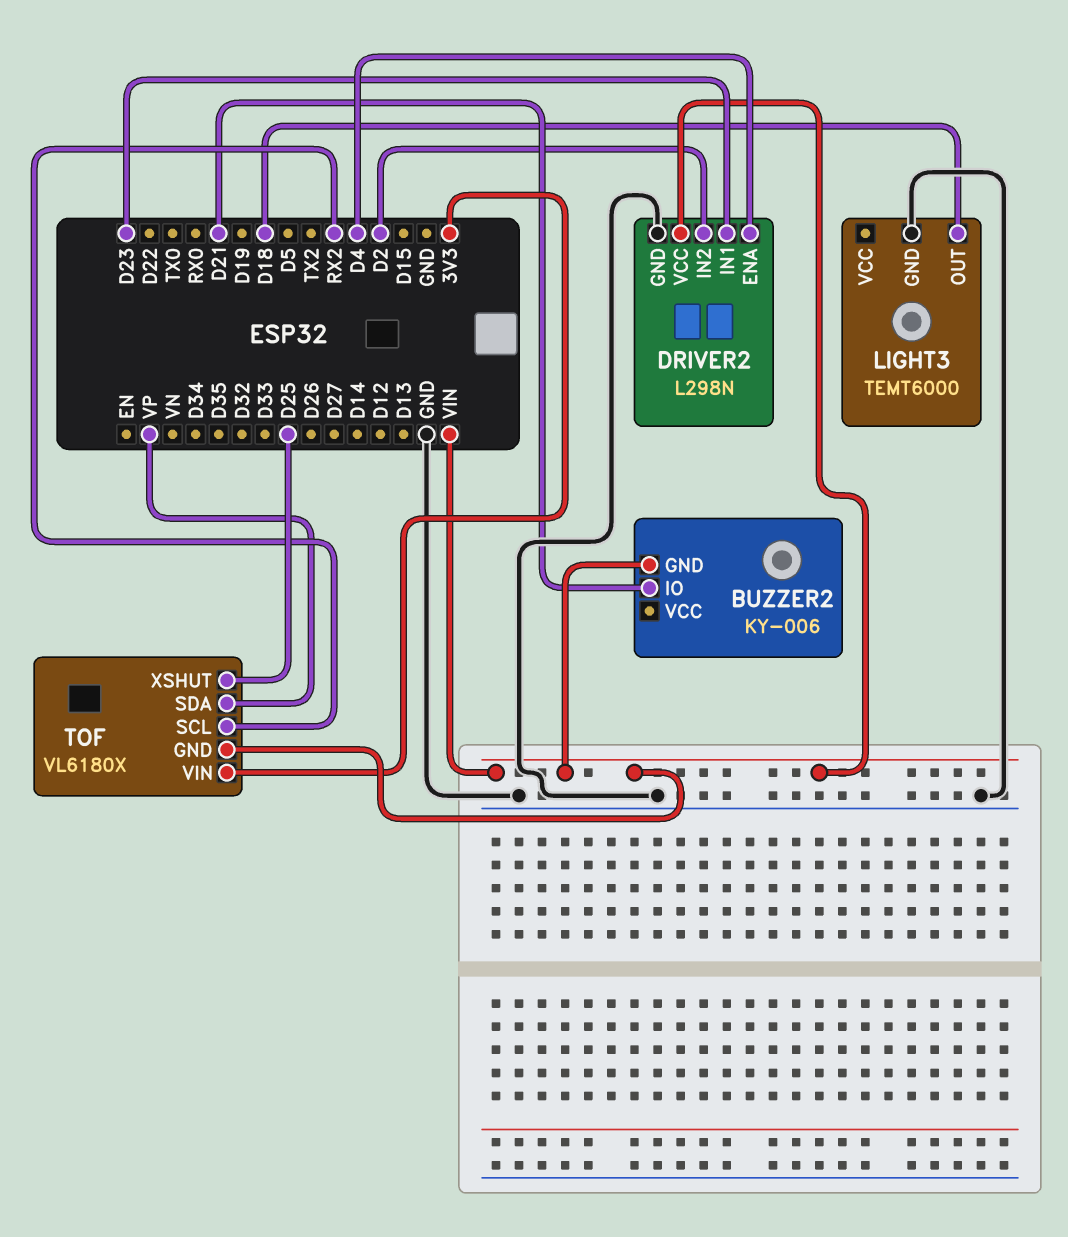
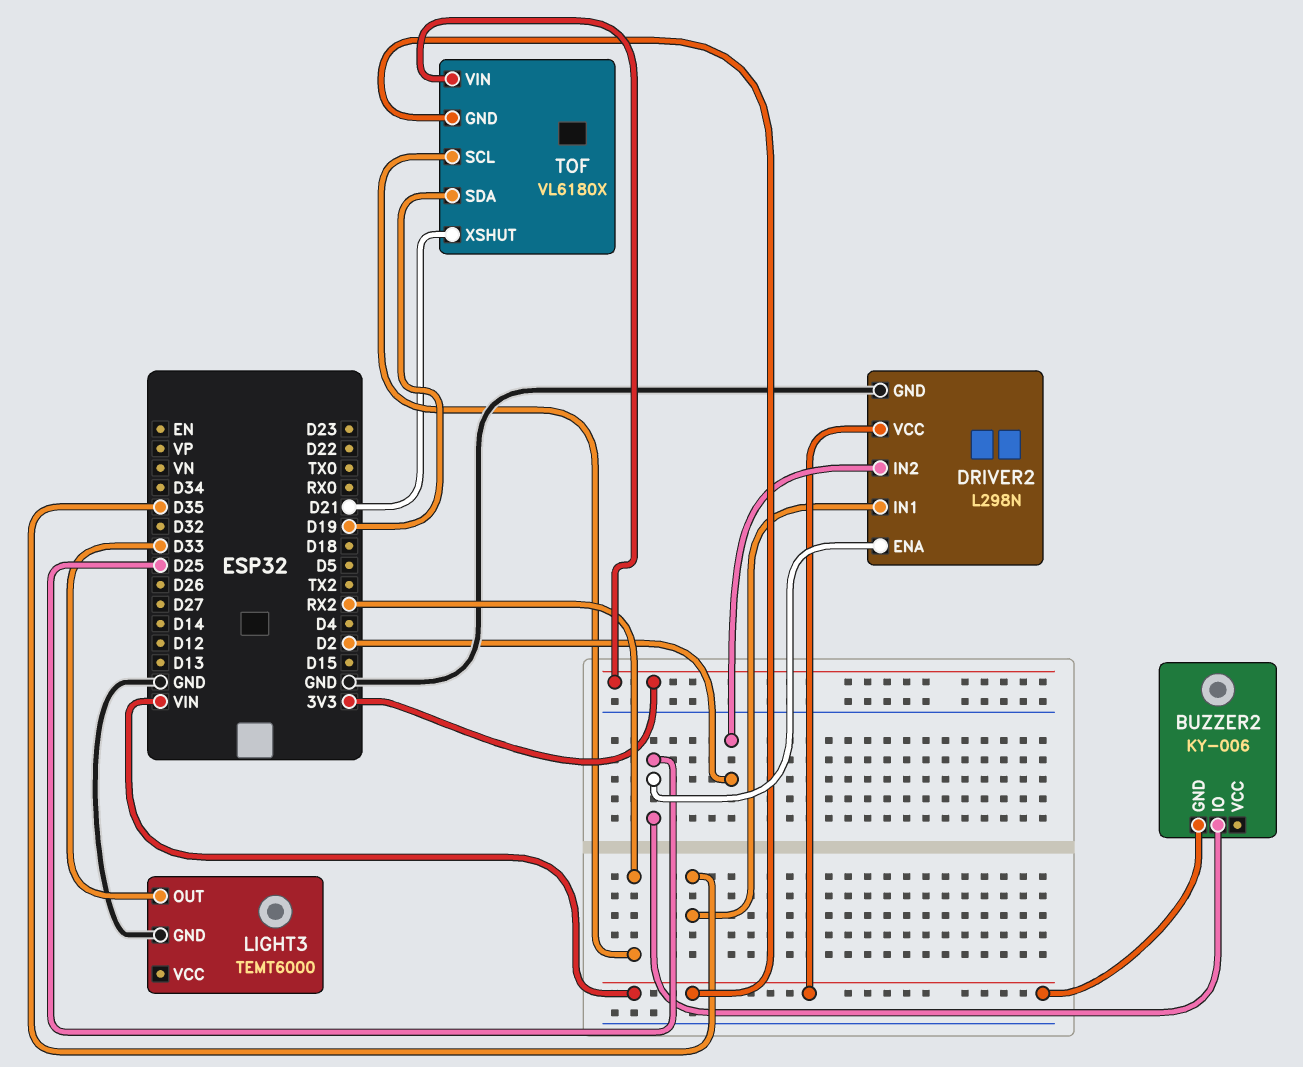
BUZZER2 pin IO: D21 -> D25
DRIVER2 pin ENA: D4 -> D25
DRIVER2 pin IN1: D23 -> D35
LIGHT3 pin OUT: D18 -> D33
TOF pin SDA: VP -> D19
TOF pin XSHUT: D25 -> D21

